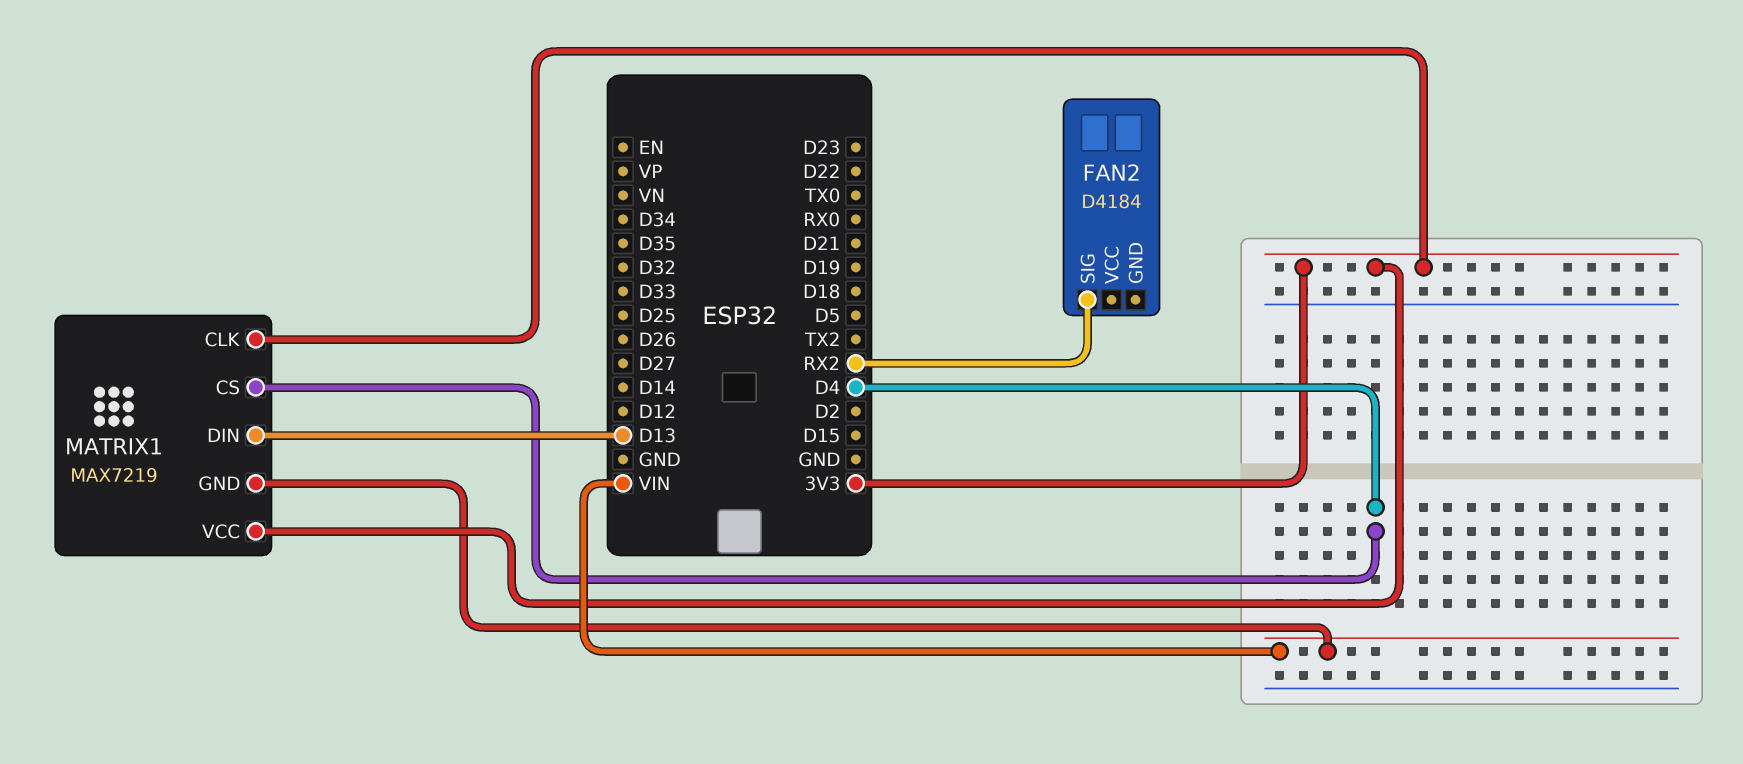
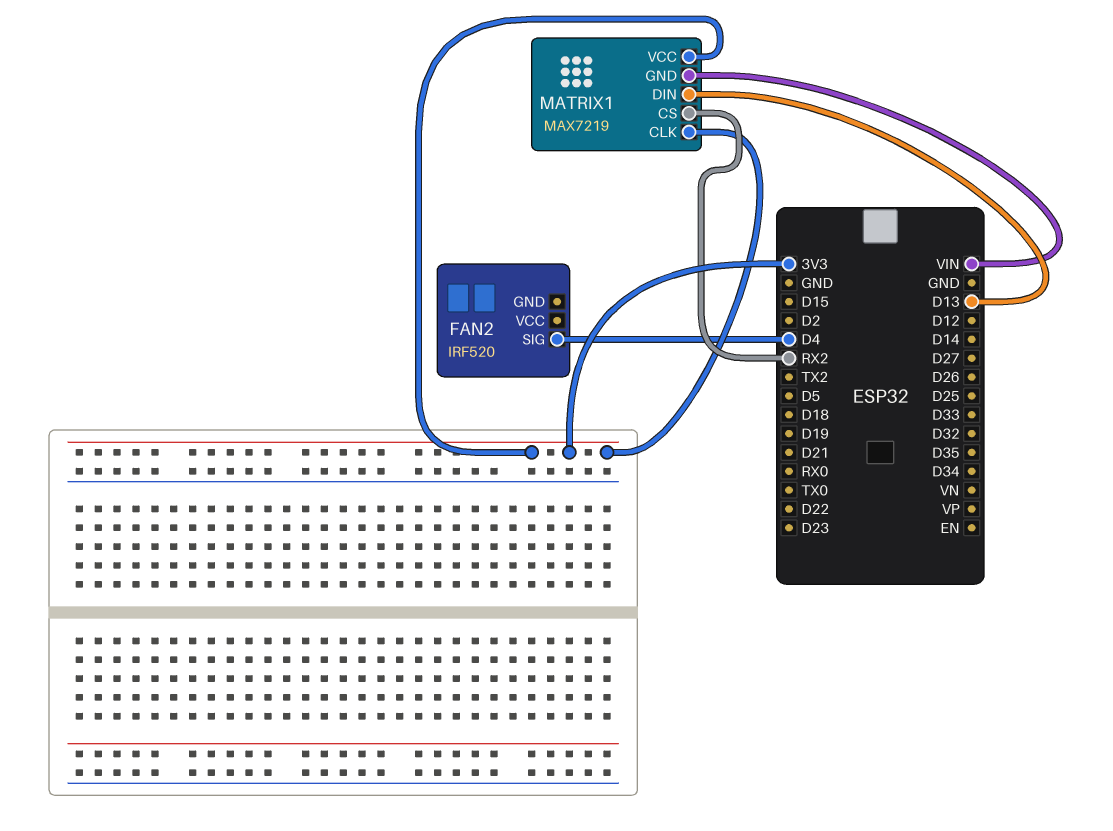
FAN2: D4184 -> IRF520
FAN2 pin SIG: RX2 -> D4
MATRIX1 pin CS: D4 -> RX2

